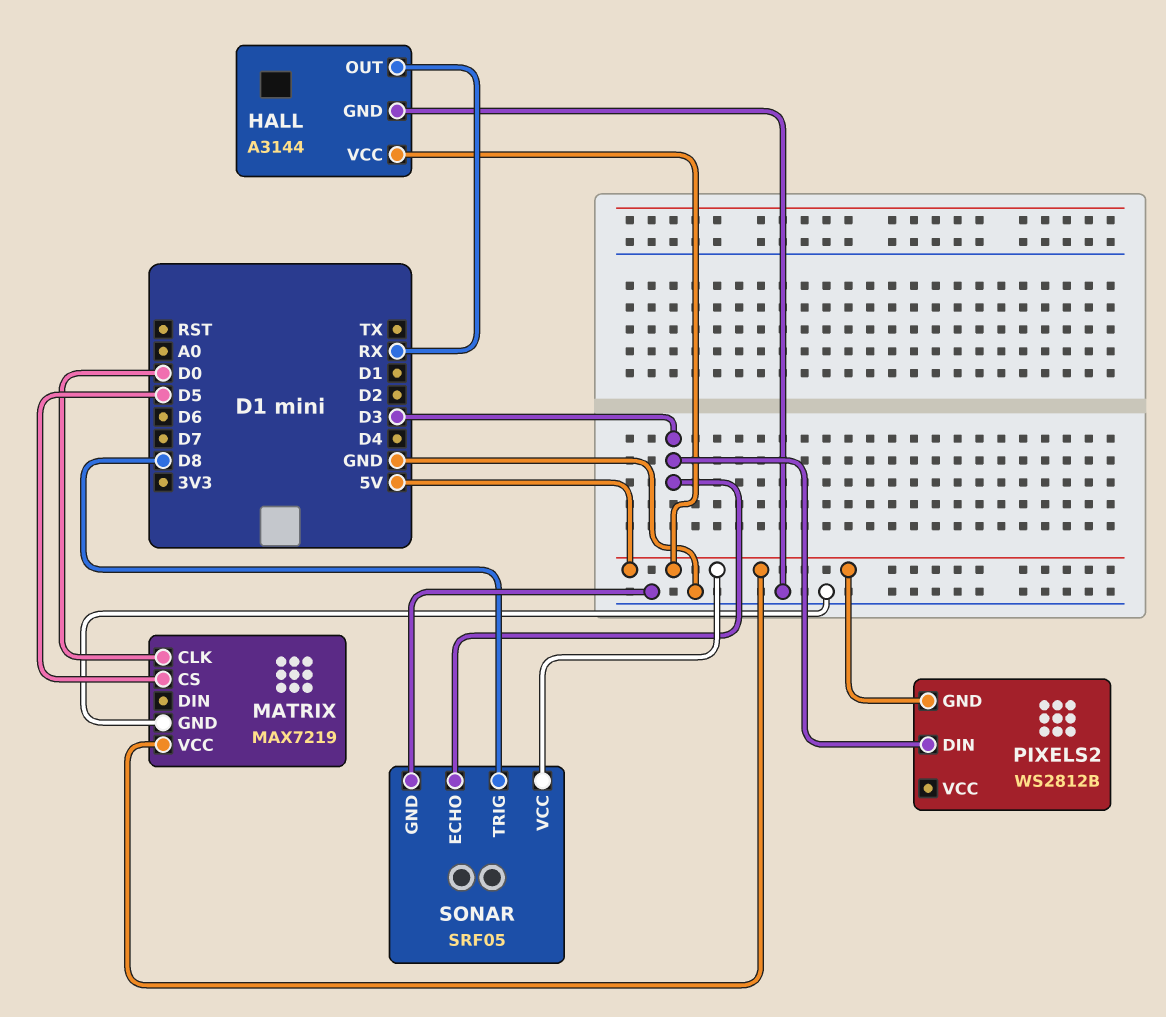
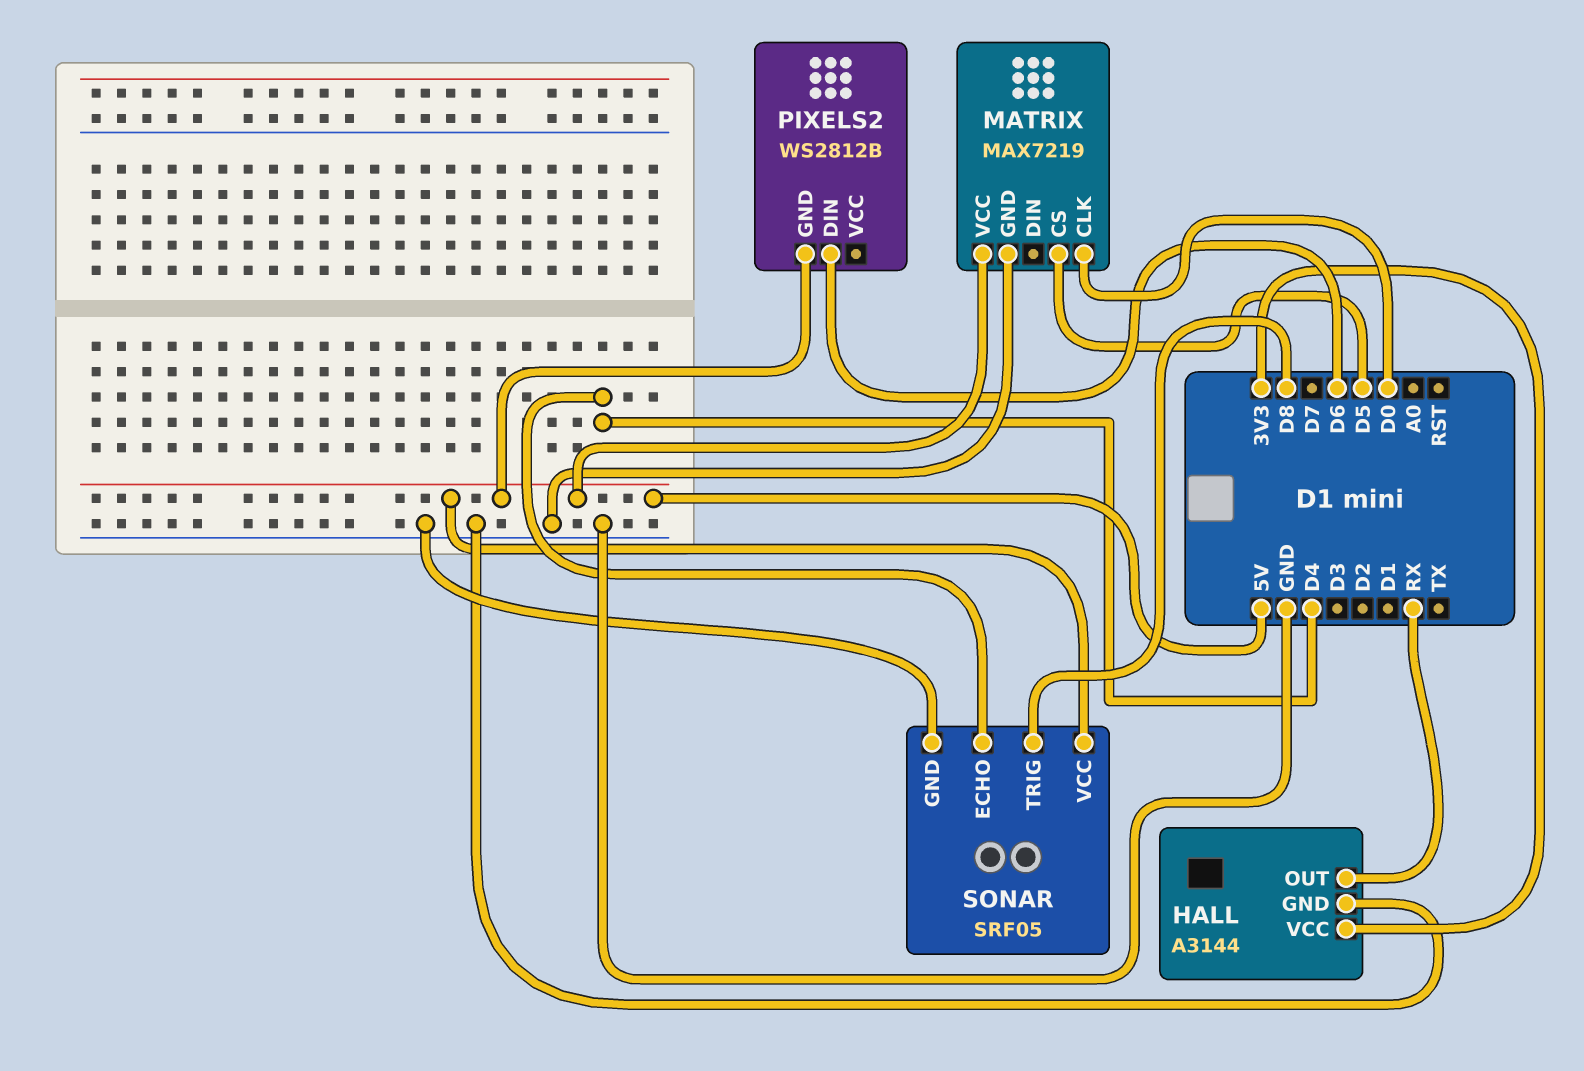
HALL pin VCC: 5V -> 3V3
PIXELS2 pin DIN: D3 -> D6
SONAR pin ECHO: D3 -> D4

